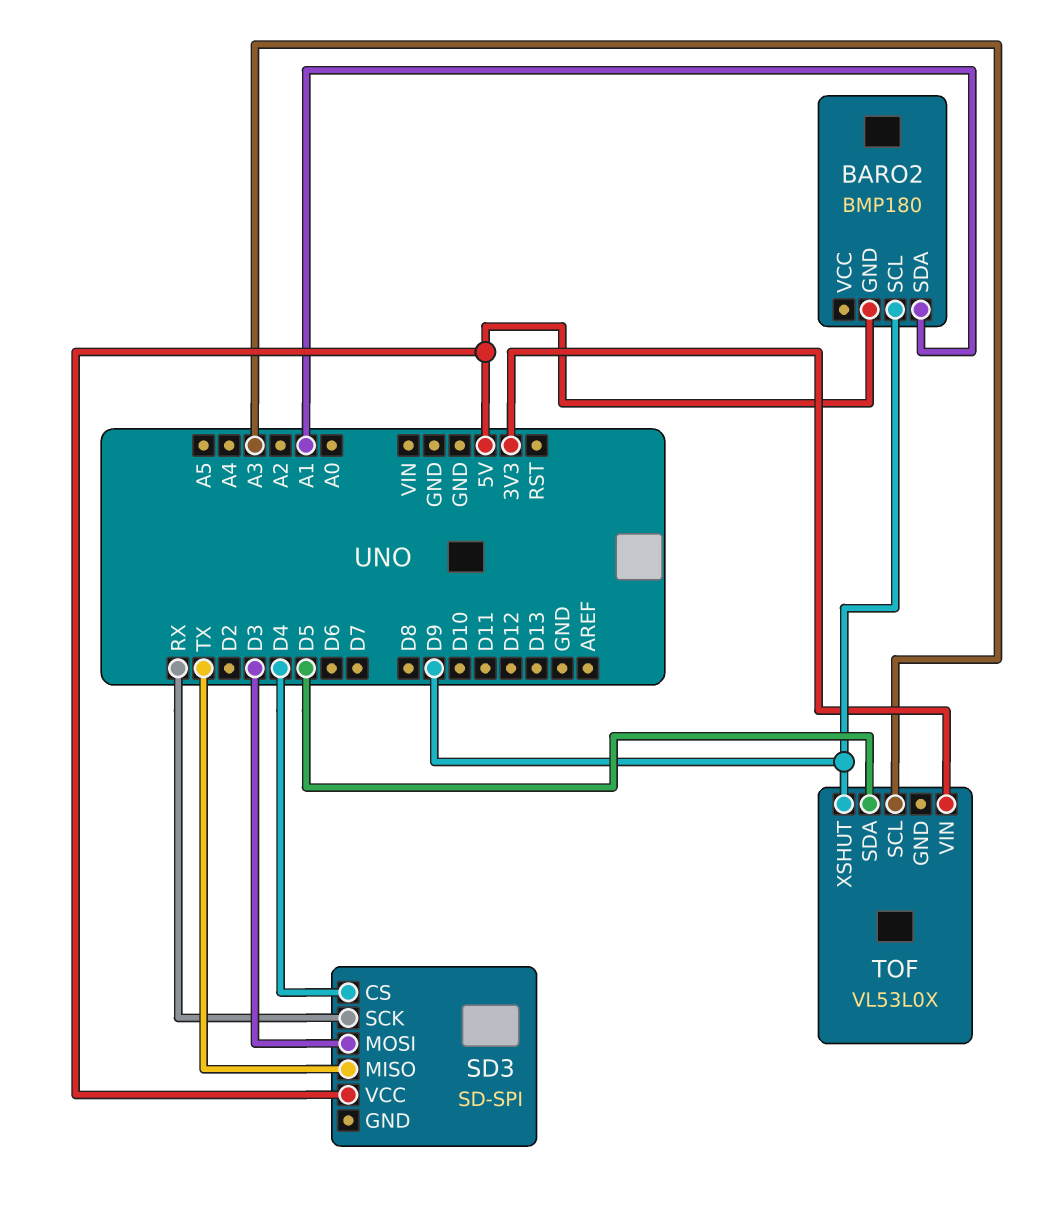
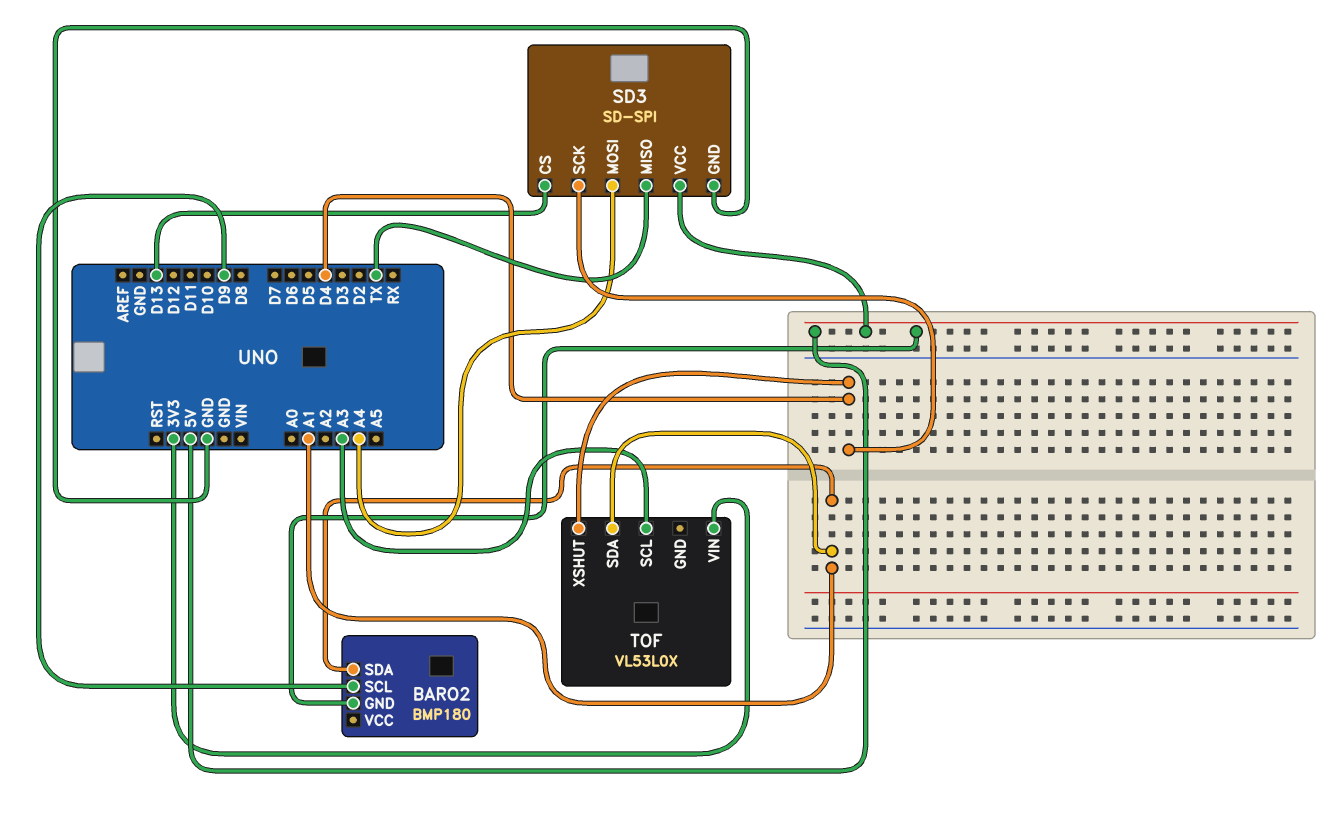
SD3 pin CS: D4 -> D13
SD3 pin GND: none -> GND
SD3 pin MOSI: D3 -> A4
SD3 pin SCK: RX -> D4
TOF pin SDA: D5 -> A1
TOF pin XSHUT: D9 -> D4

